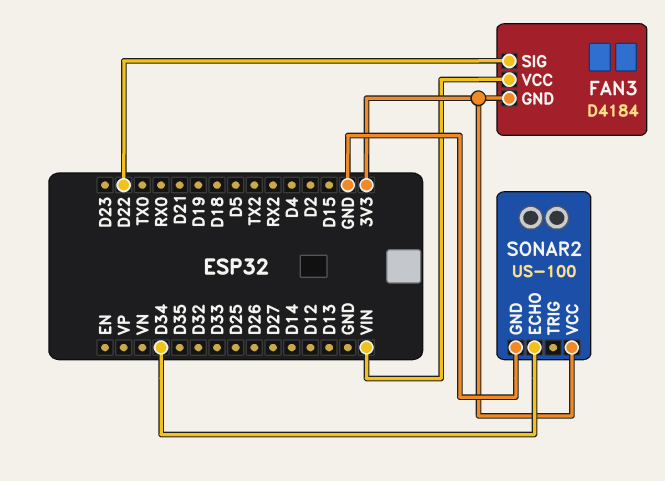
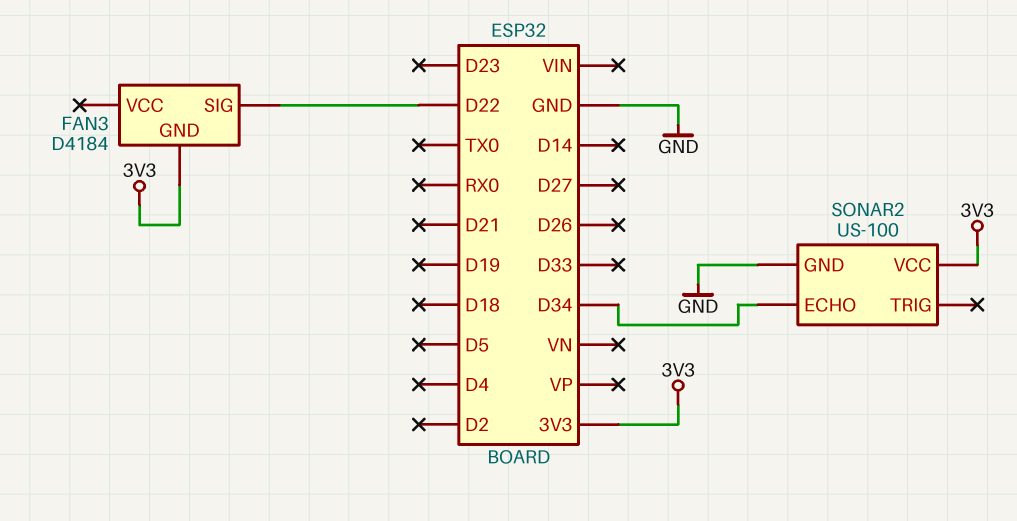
FAN3 pin VCC: VIN -> none

